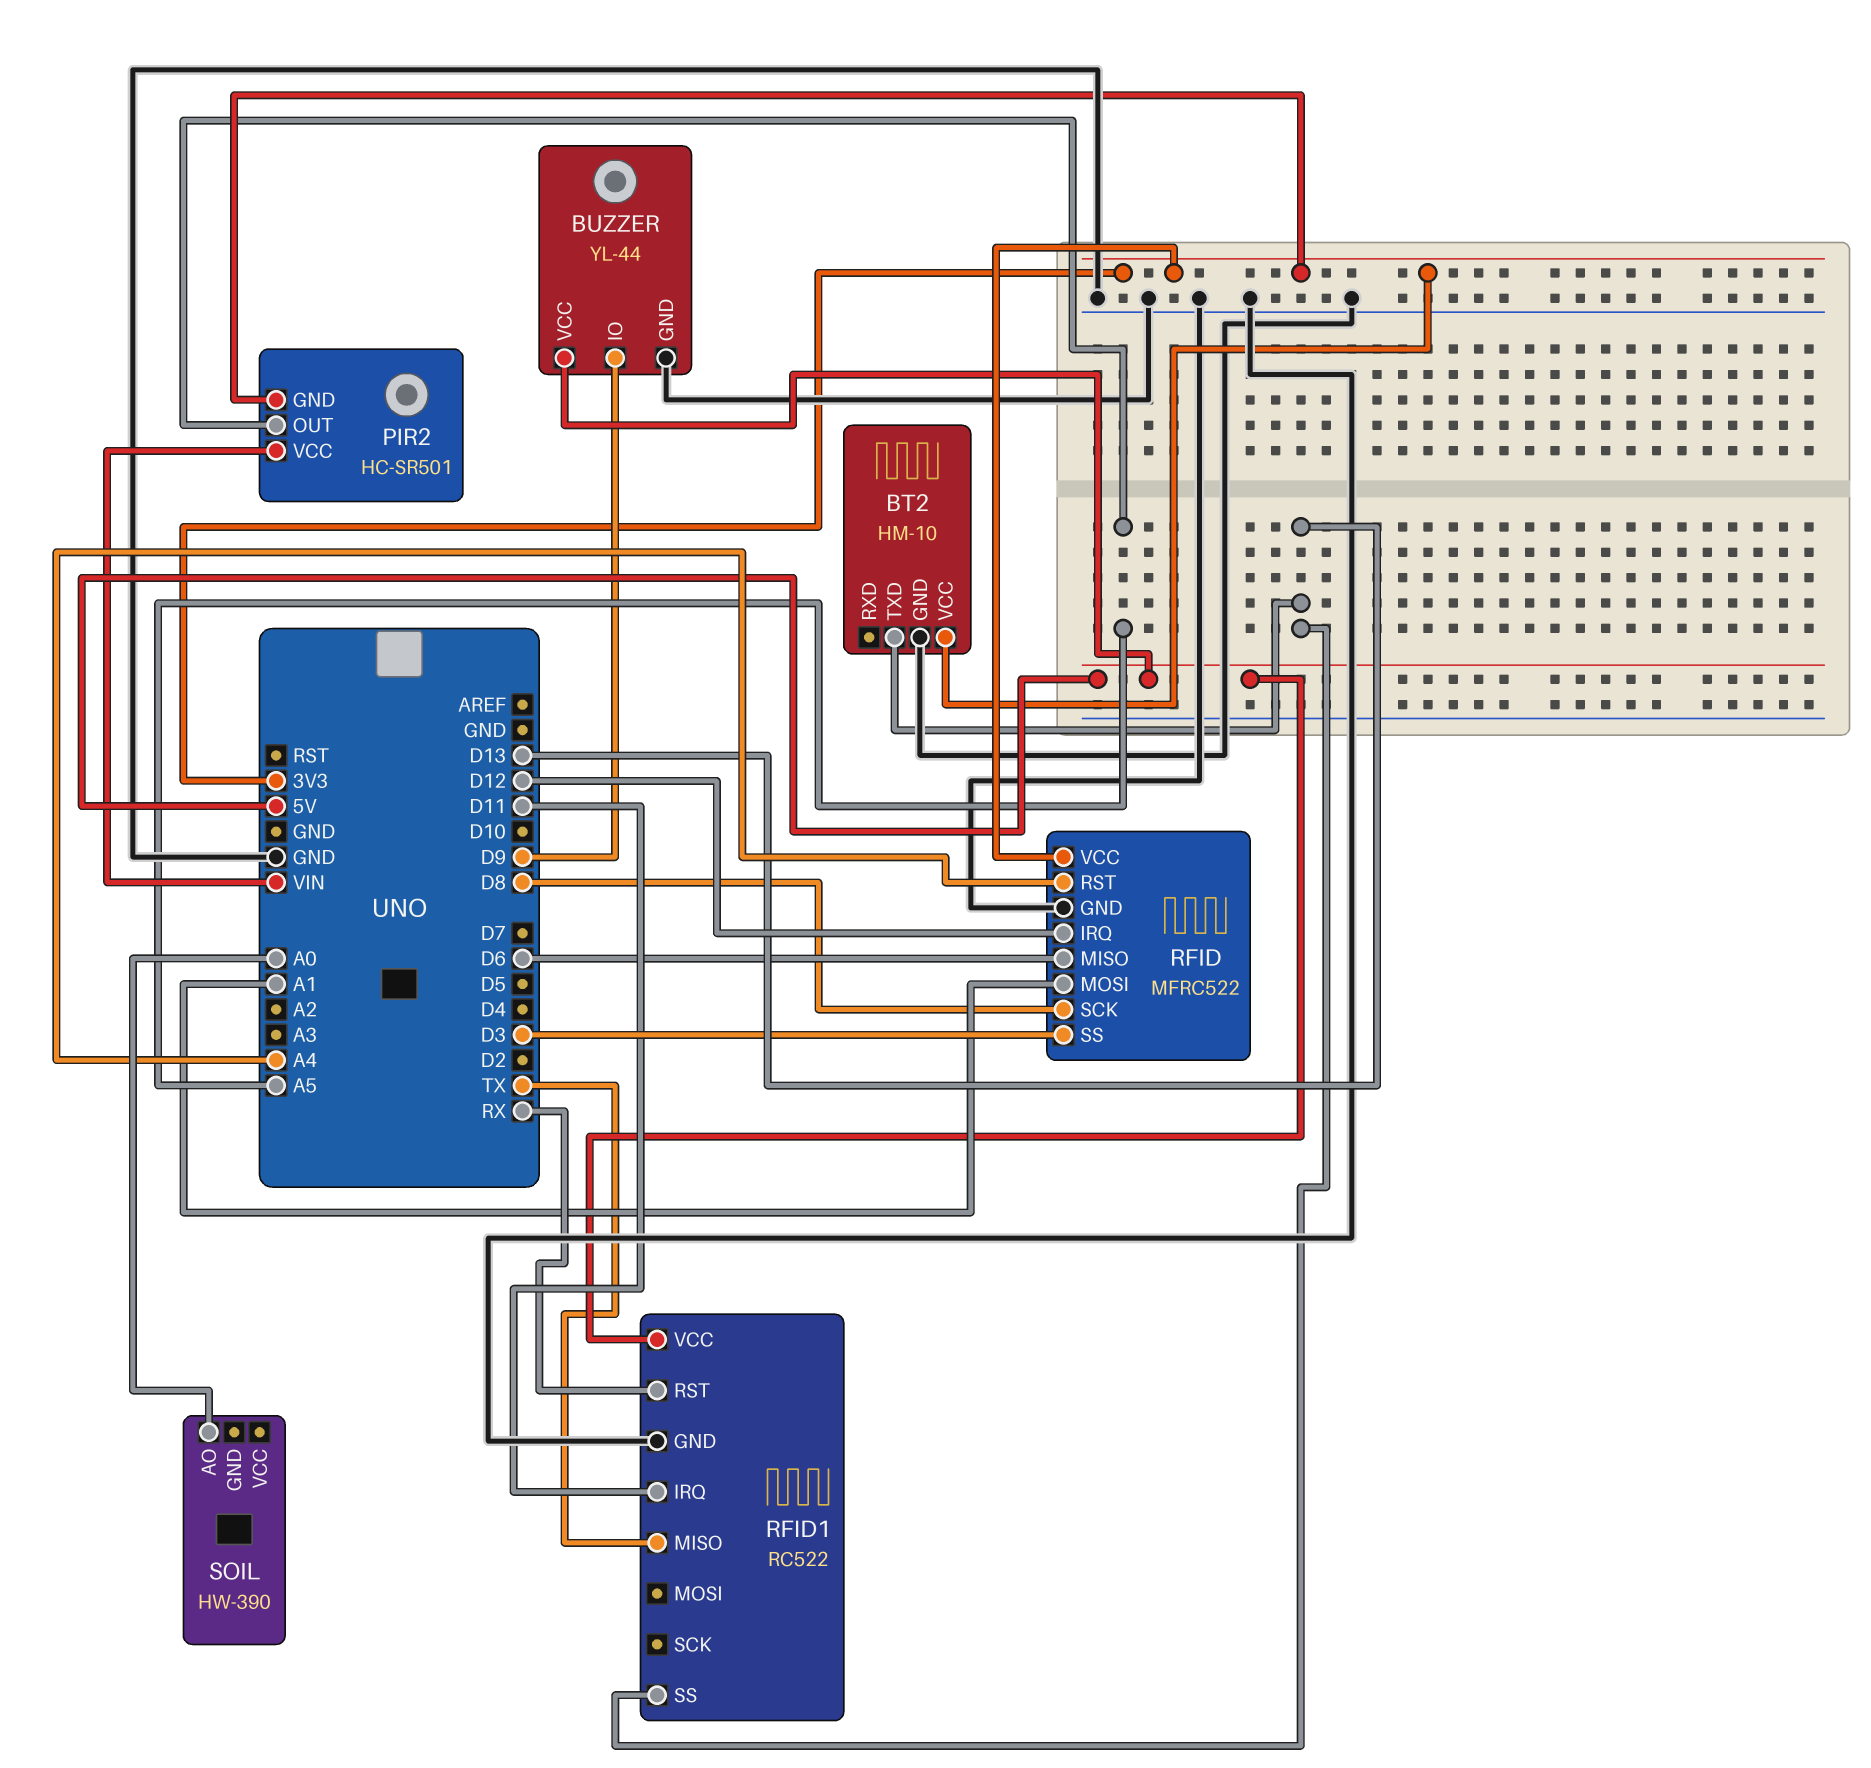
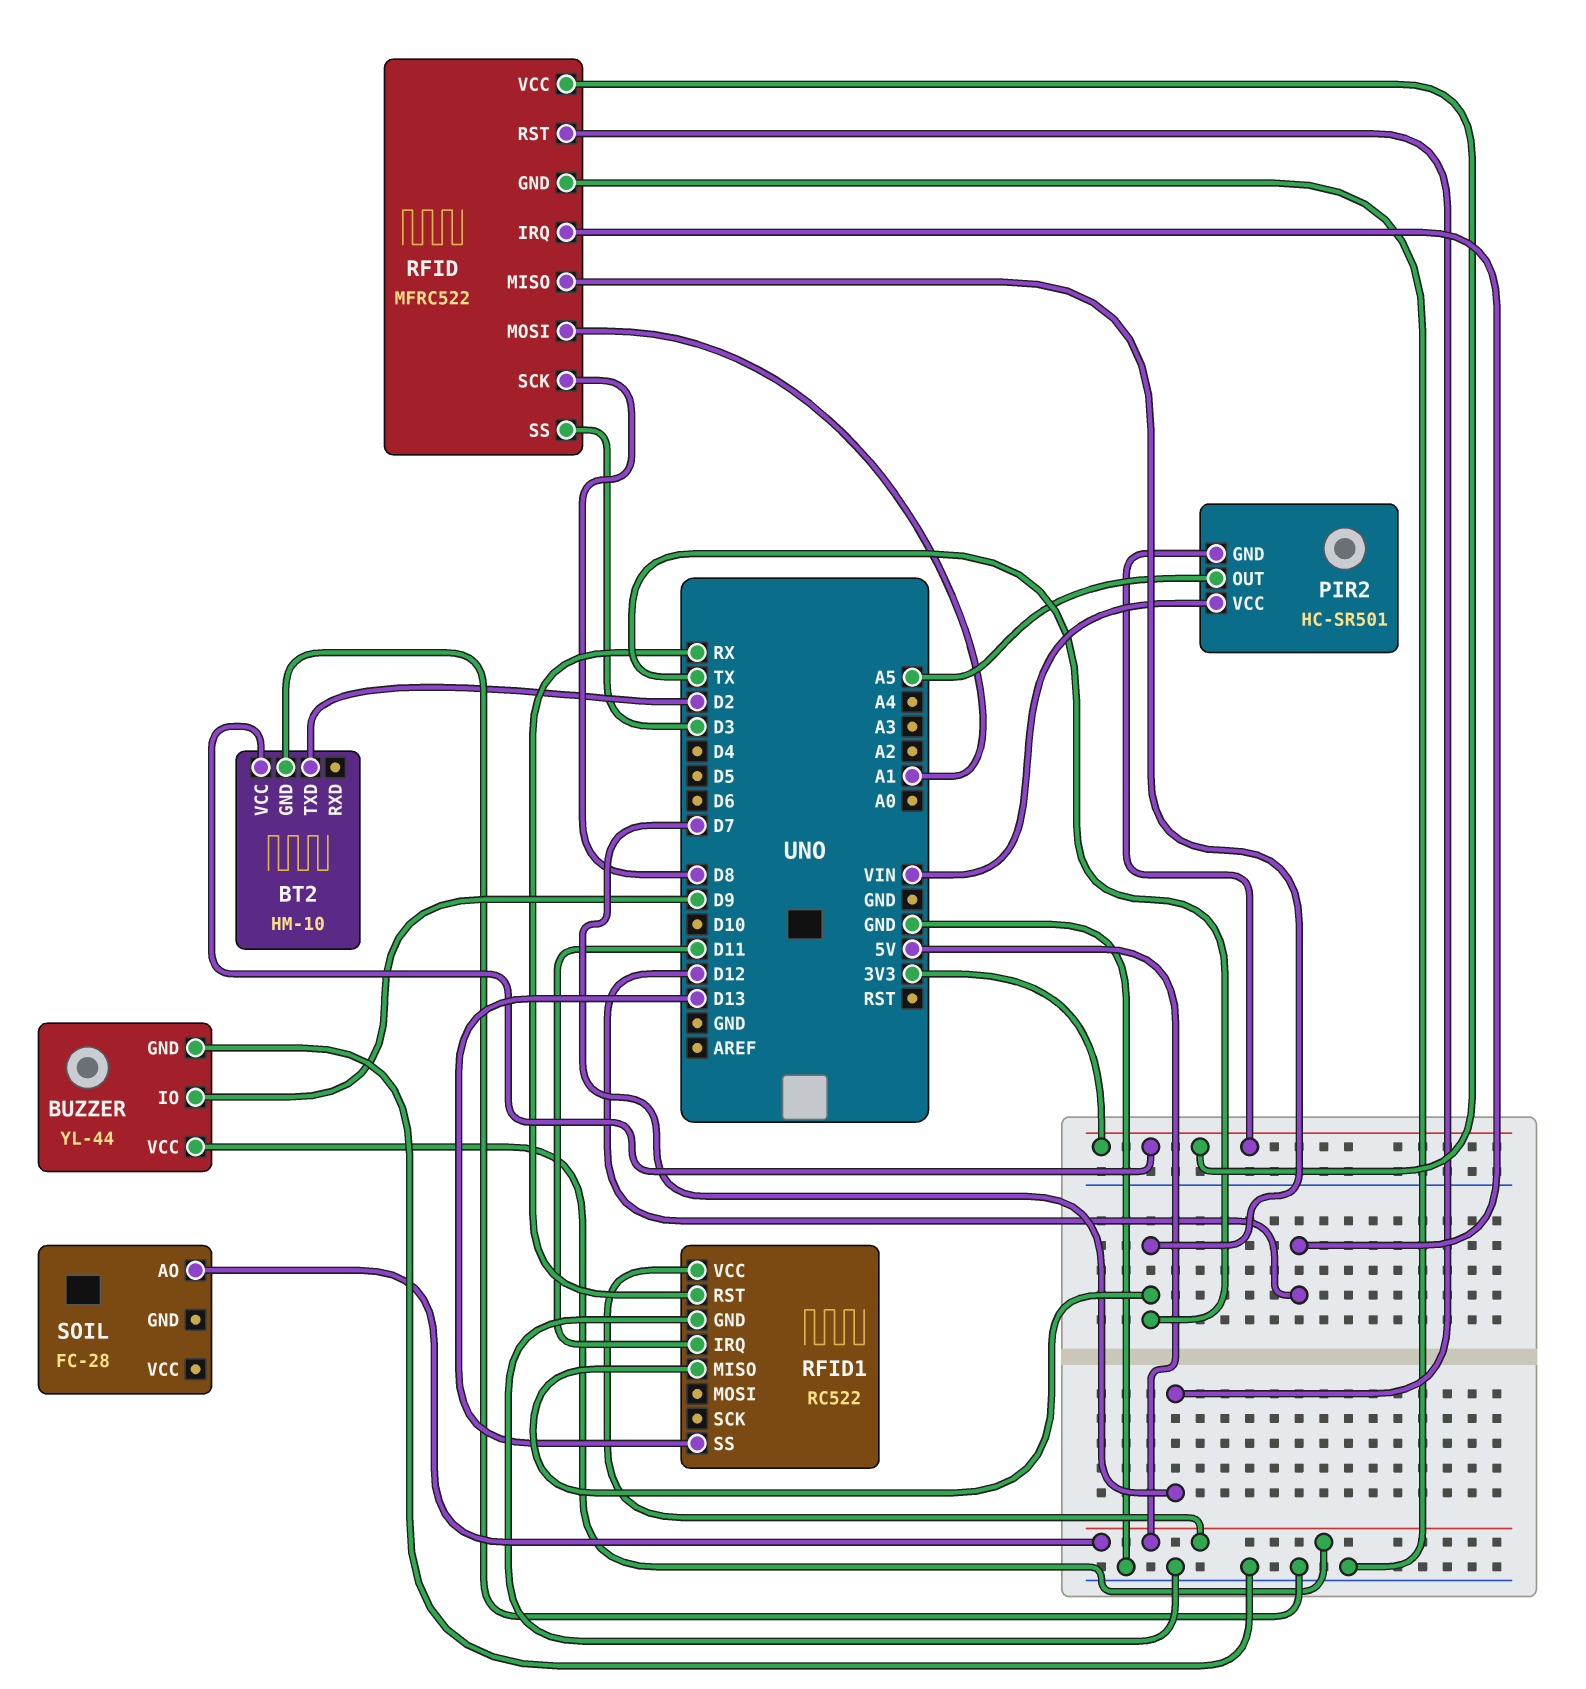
BT2 pin TXD: D13 -> D2
RFID pin MISO: D6 -> TX
RFID pin RST: A4 -> D7
SOIL: HW-390 -> FC-28
SOIL pin AO: A0 -> 5V

